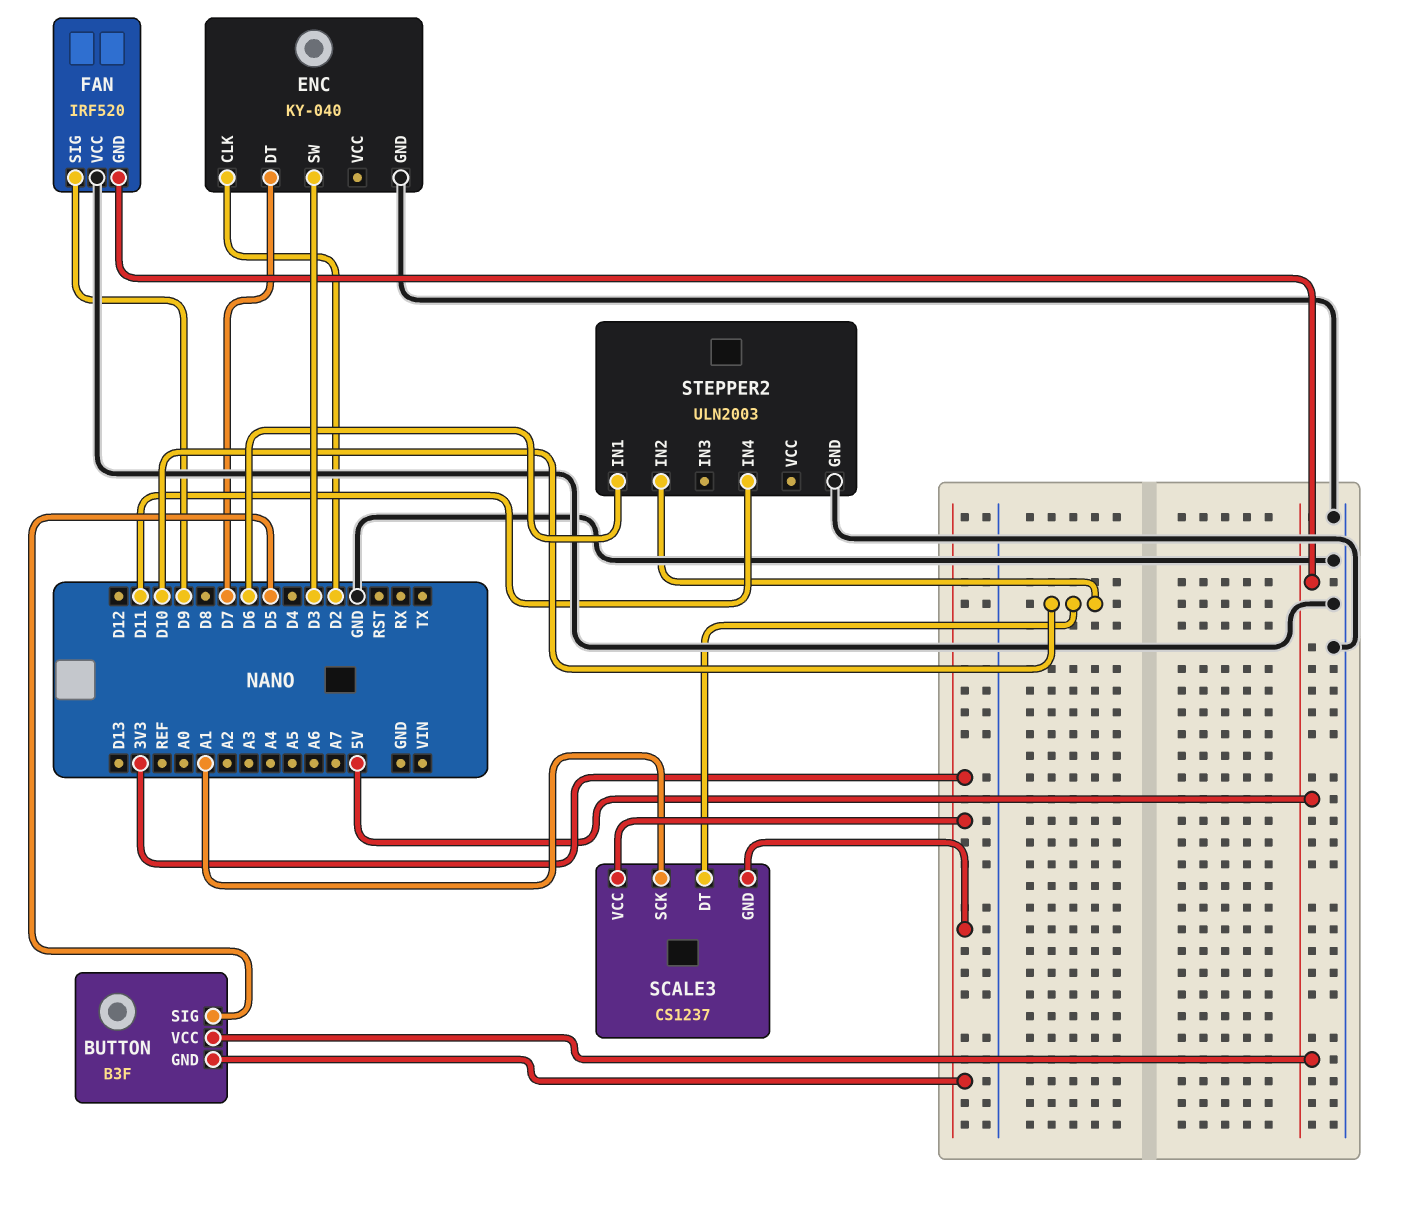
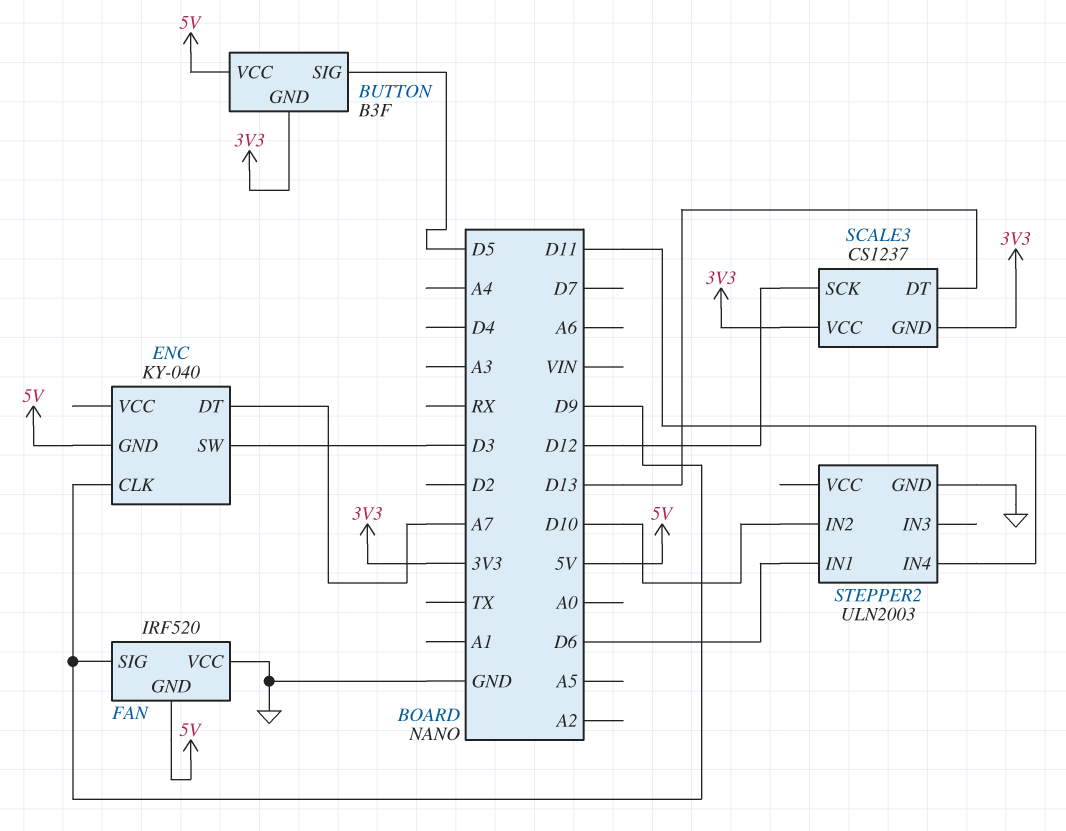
ENC pin CLK: D2 -> D9
ENC pin DT: D7 -> A7
ENC pin GND: GND -> 5V
SCALE3 pin DT: D10 -> D13
SCALE3 pin SCK: A1 -> D12

